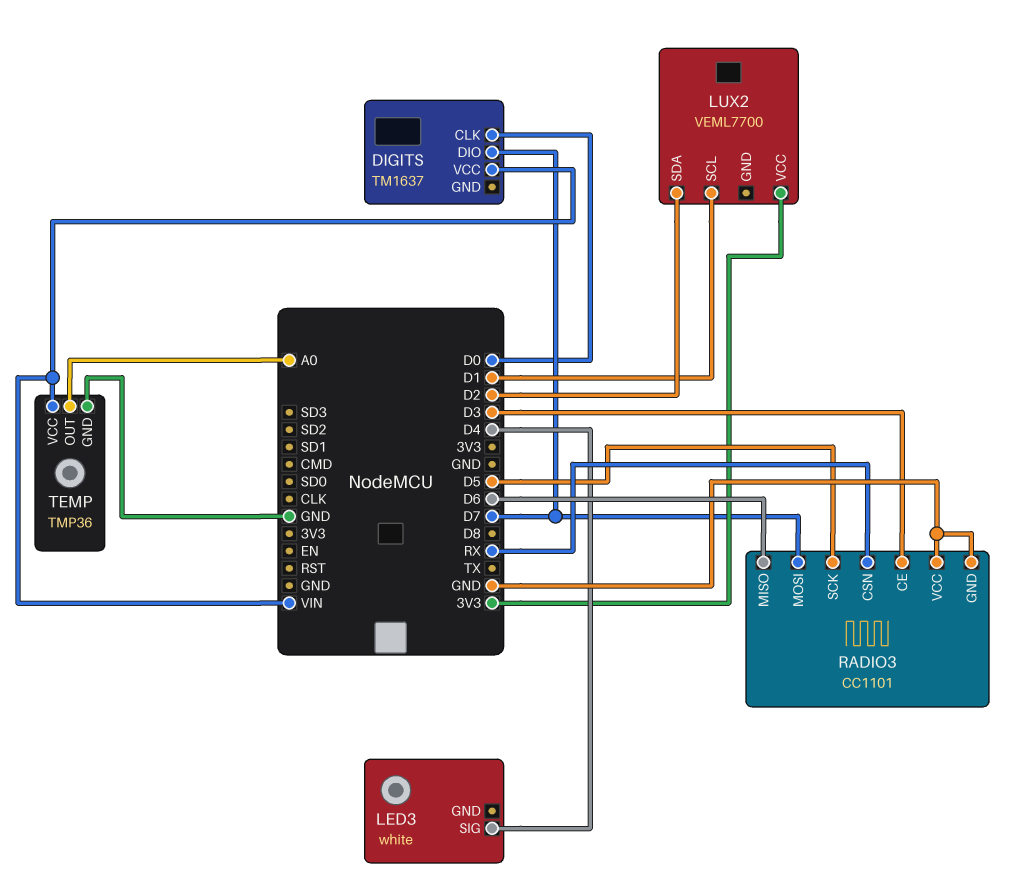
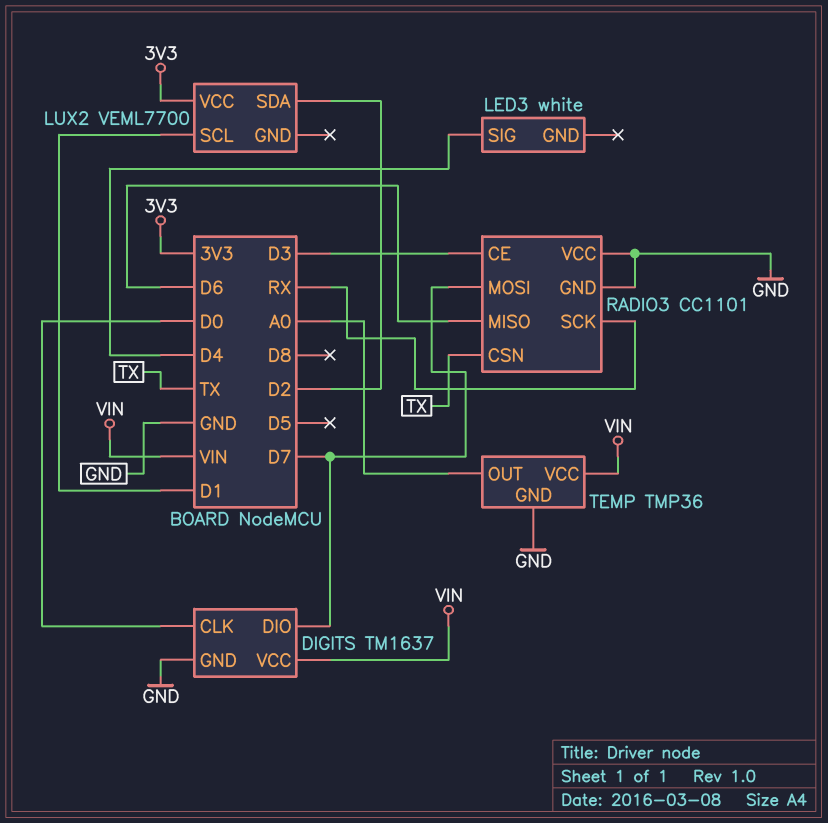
DIGITS pin GND: none -> GND
RADIO3 pin CSN: RX -> TX
RADIO3 pin SCK: D5 -> RX

